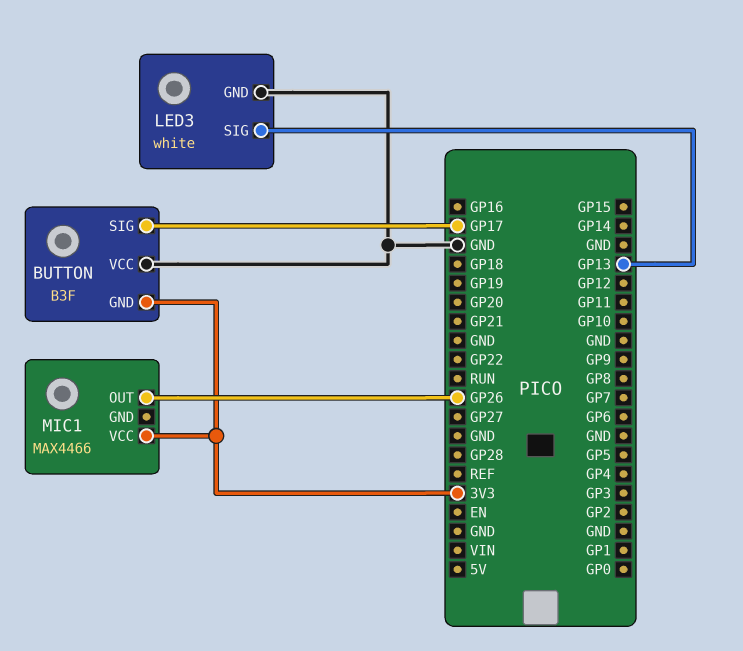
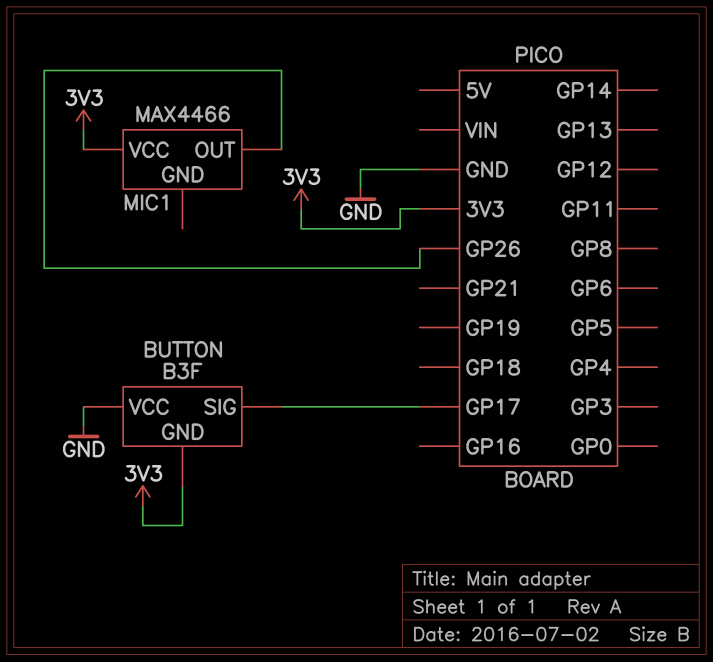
LED3: white -> none
LED3 pin GND: GND -> none
LED3 pin SIG: GP13 -> none

